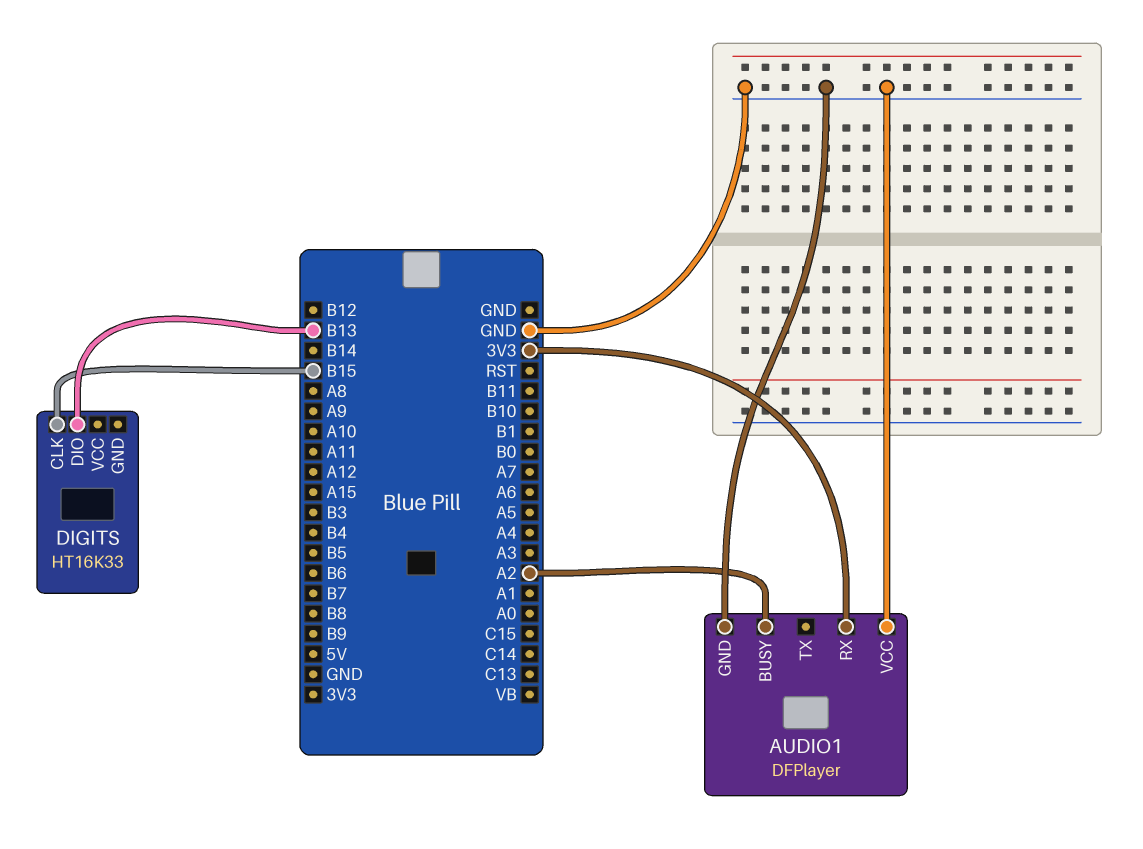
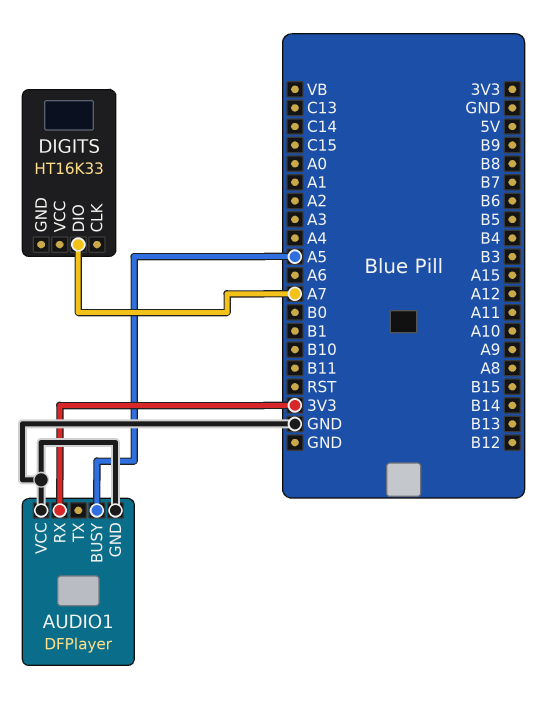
AUDIO1 pin BUSY: A2 -> A5
DIGITS pin CLK: B15 -> none
DIGITS pin DIO: B13 -> A7

